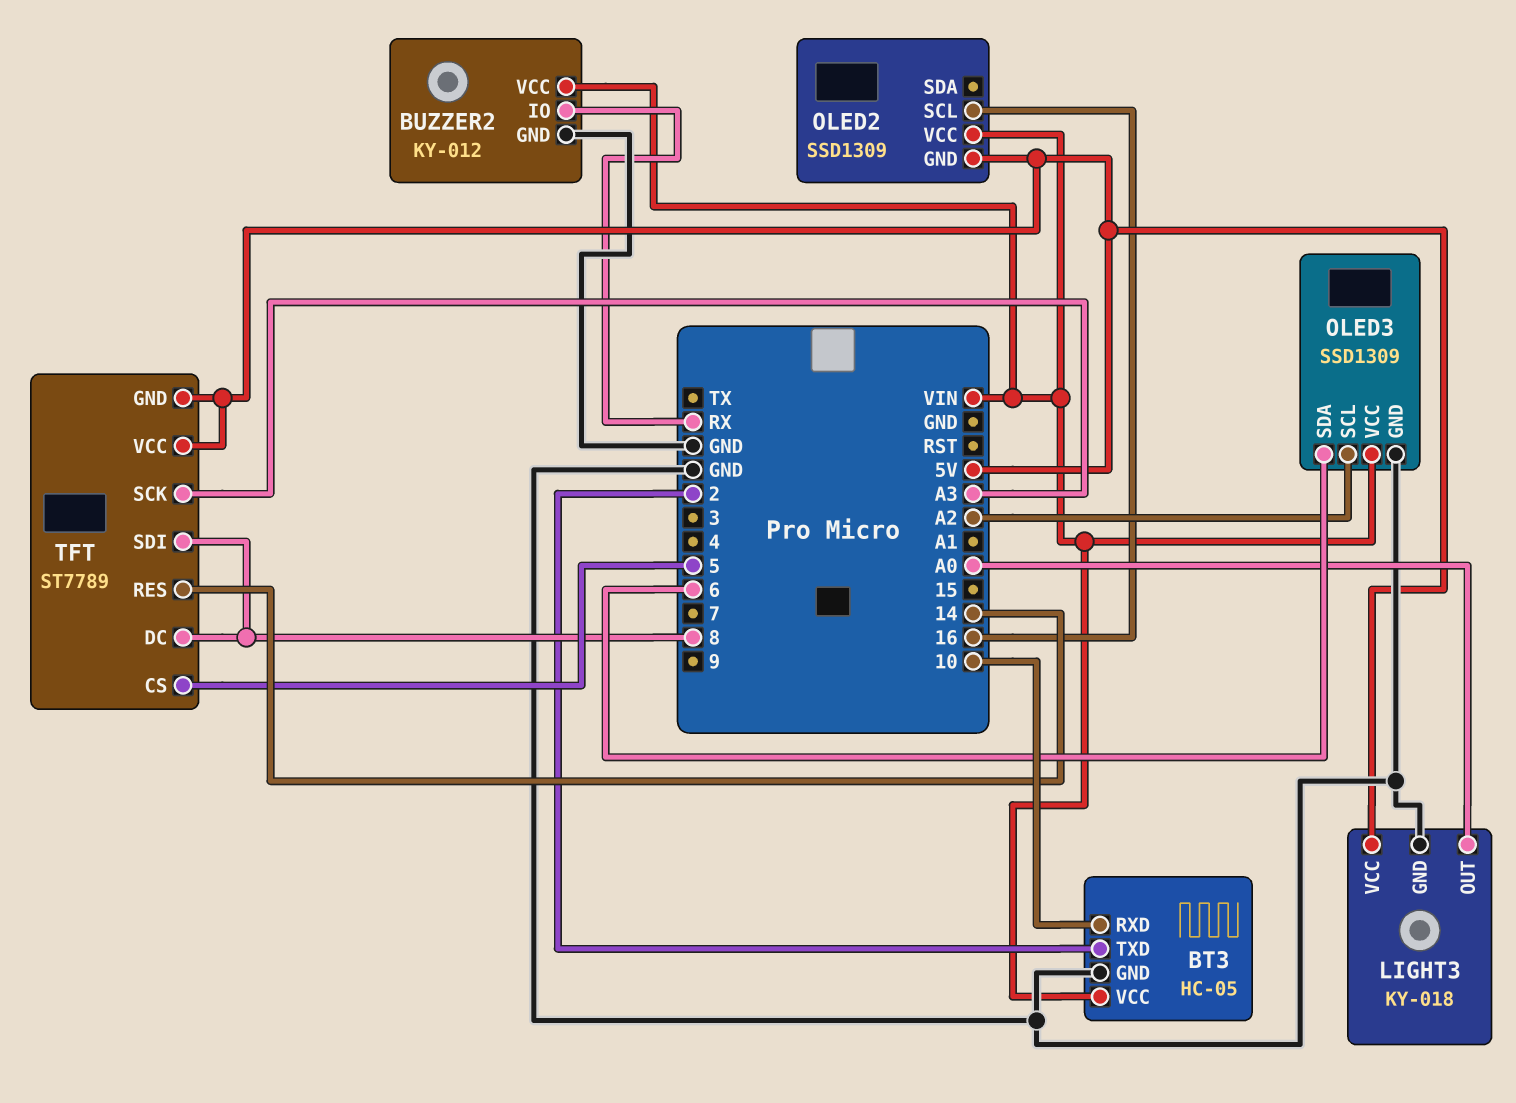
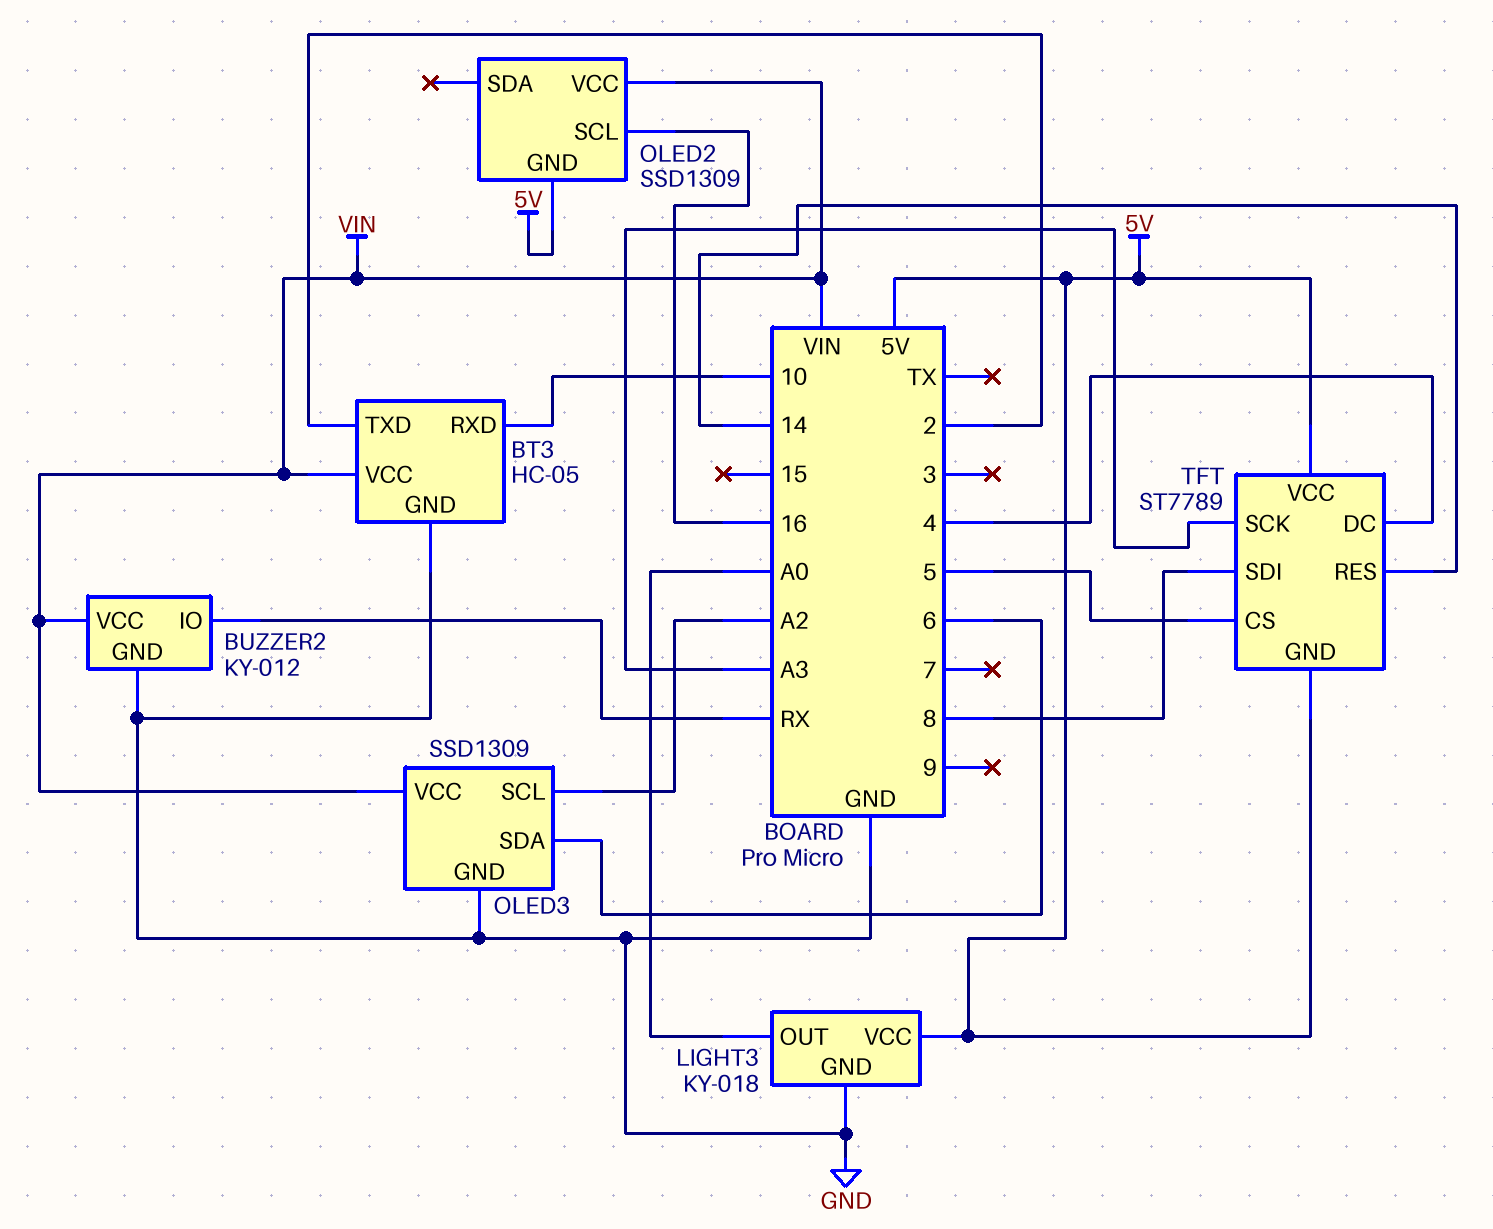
TFT pin DC: 8 -> 4

